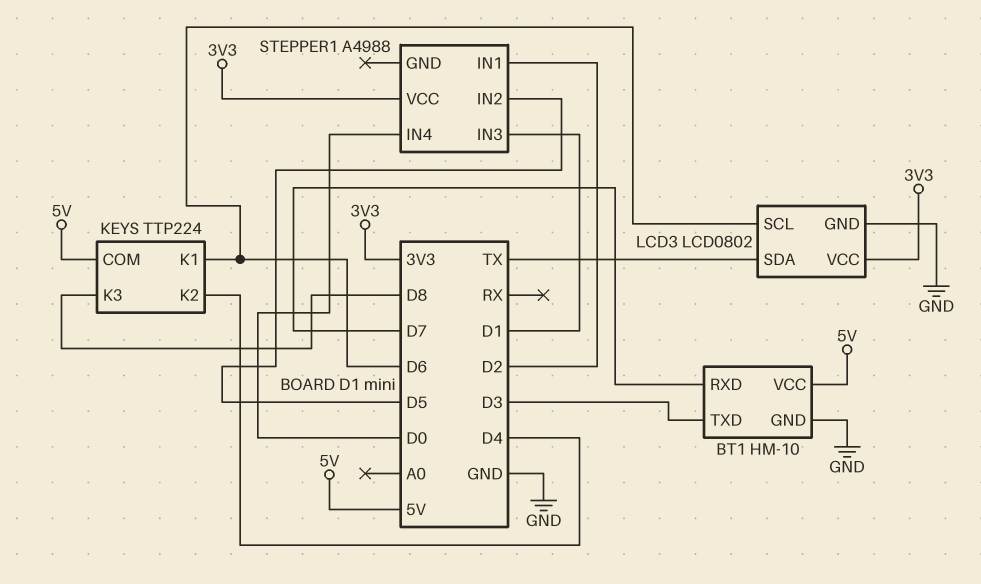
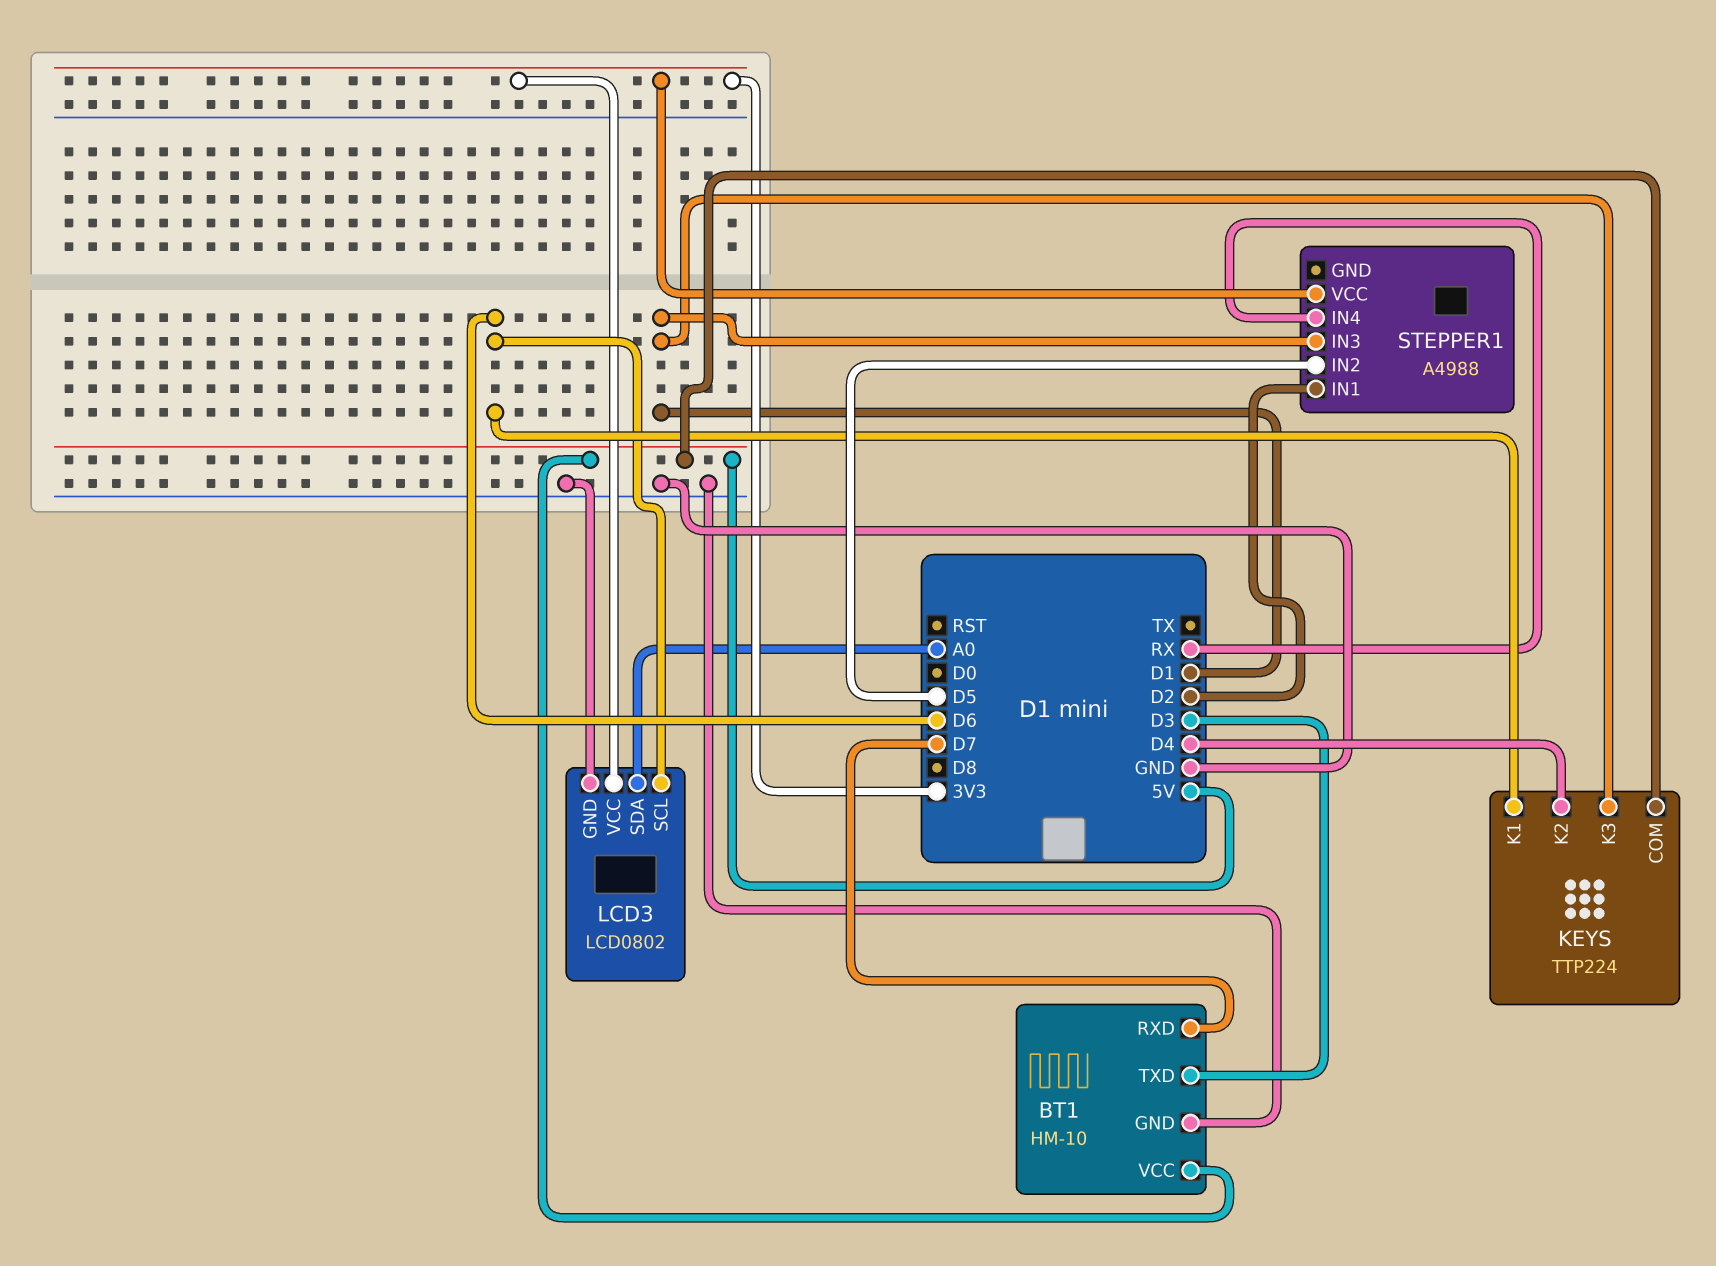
KEYS pin K3: D8 -> D1
LCD3 pin SDA: TX -> A0
STEPPER1 pin IN4: D0 -> RX

